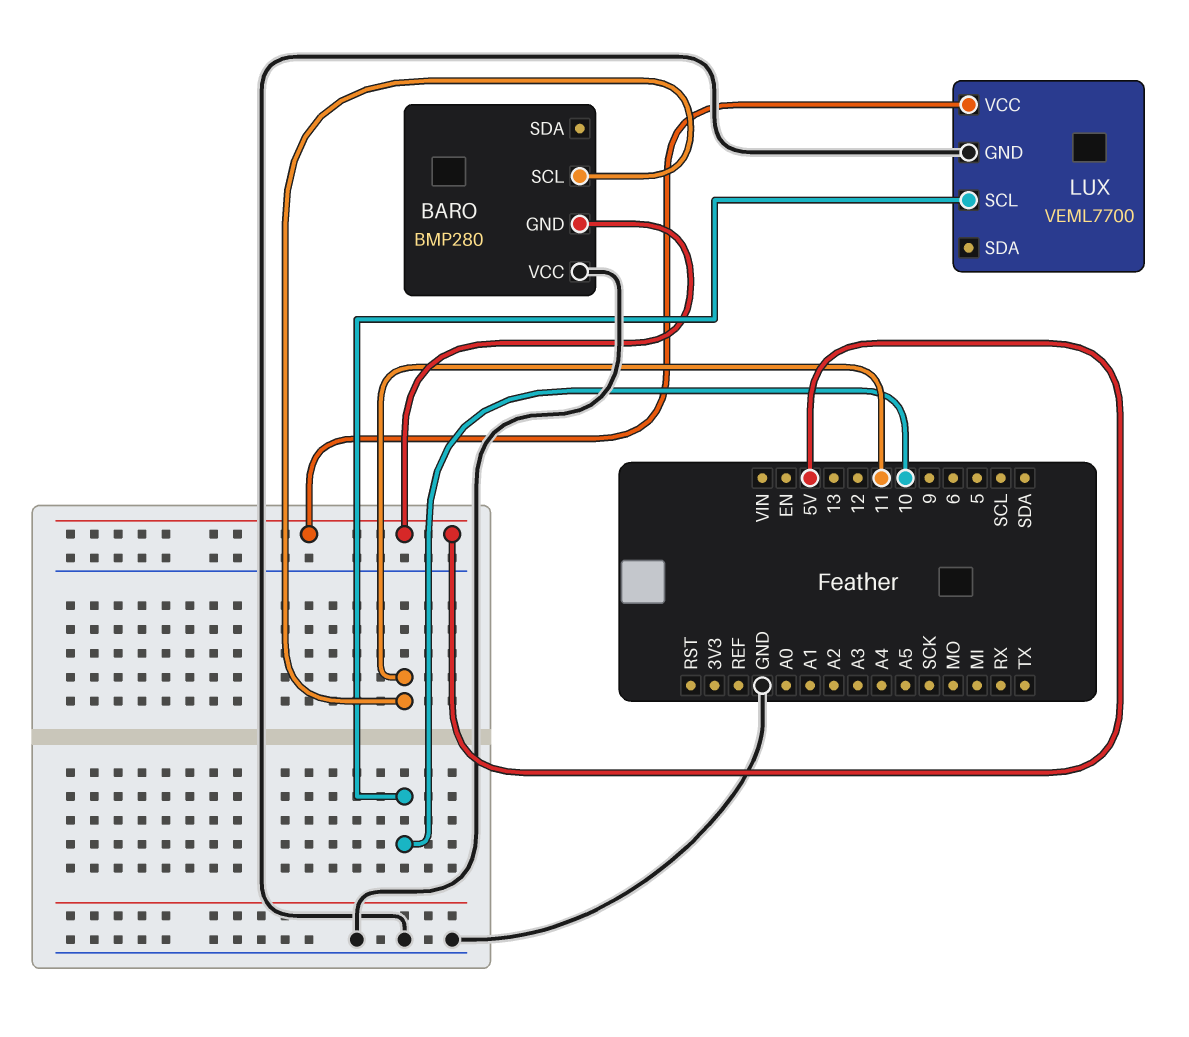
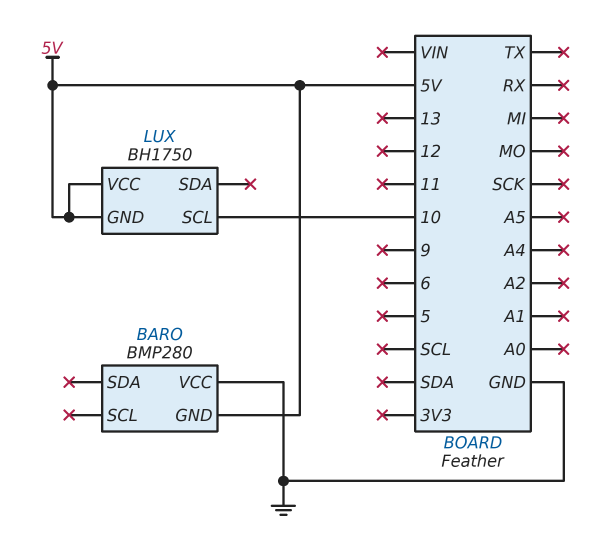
BARO pin SCL: 11 -> none
LUX: VEML7700 -> BH1750
LUX pin GND: GND -> 5V

